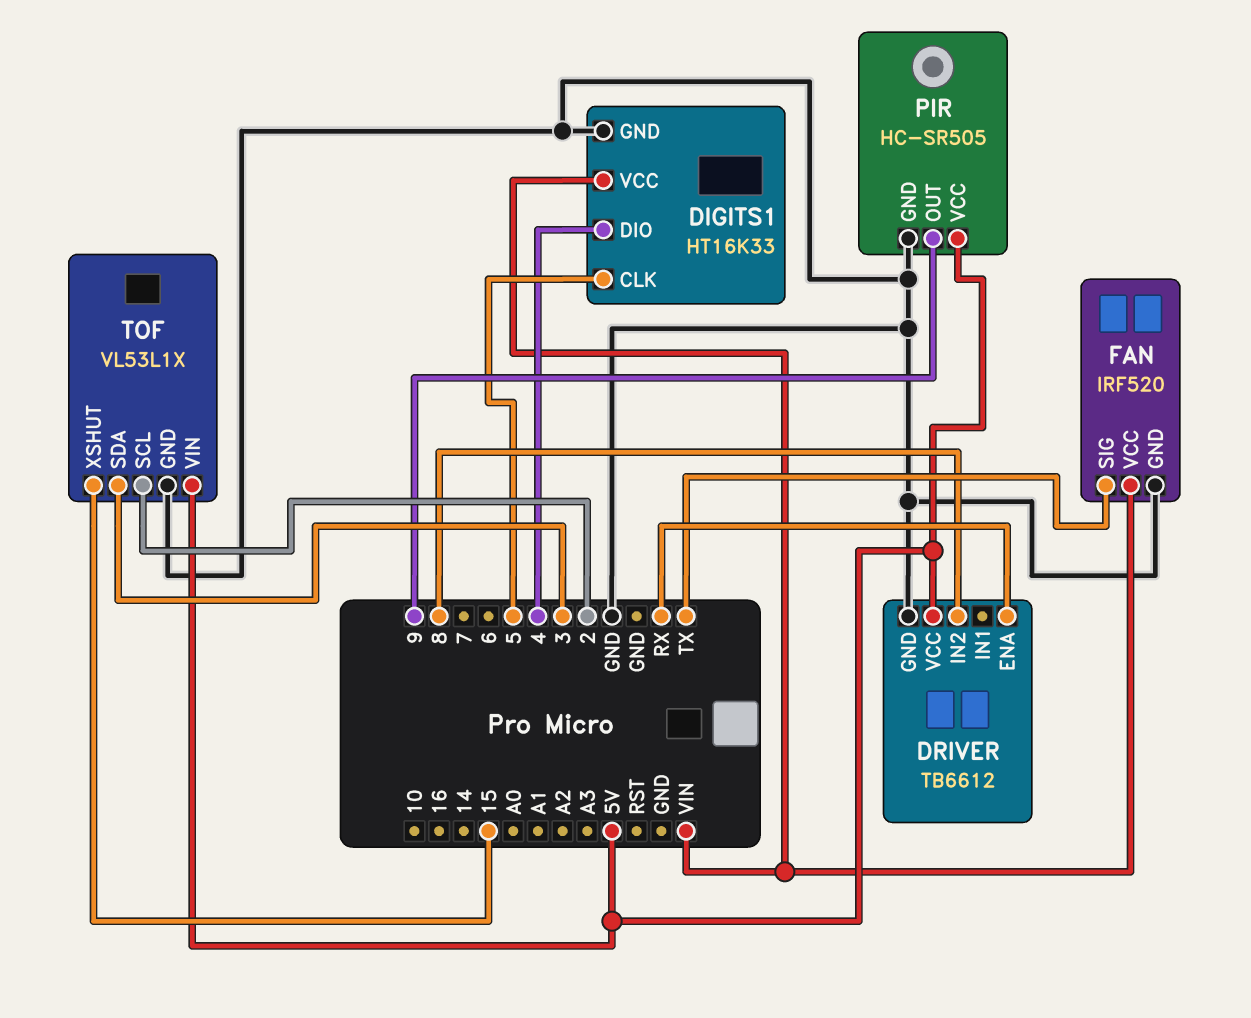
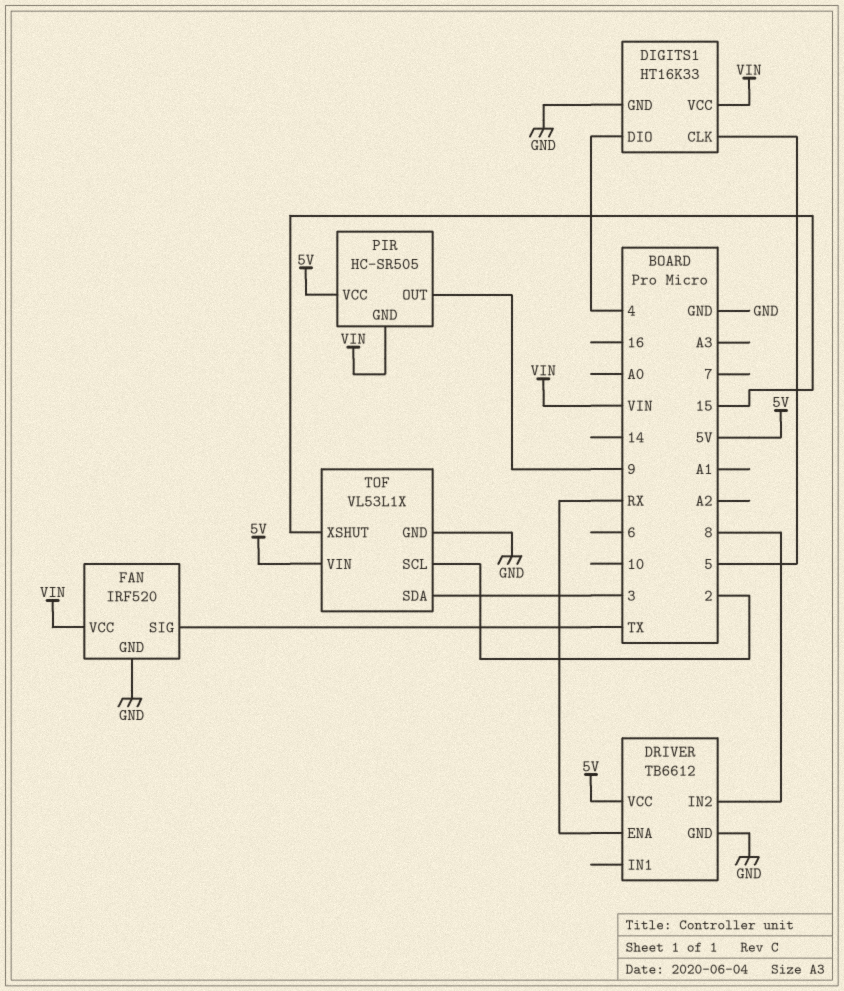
PIR pin GND: GND -> VIN

